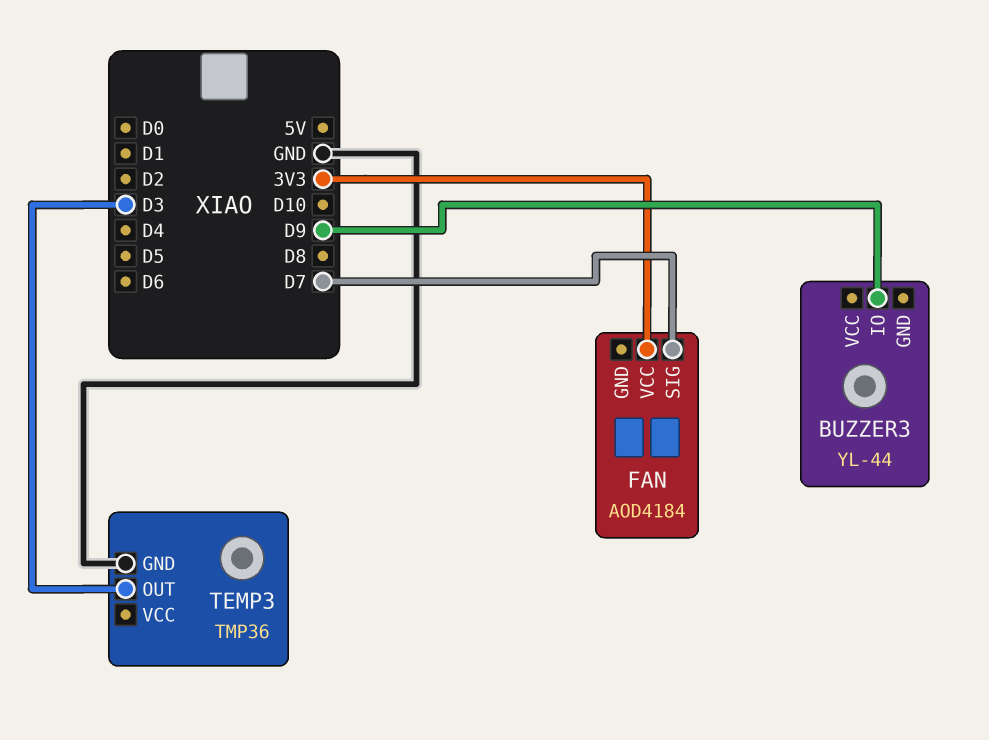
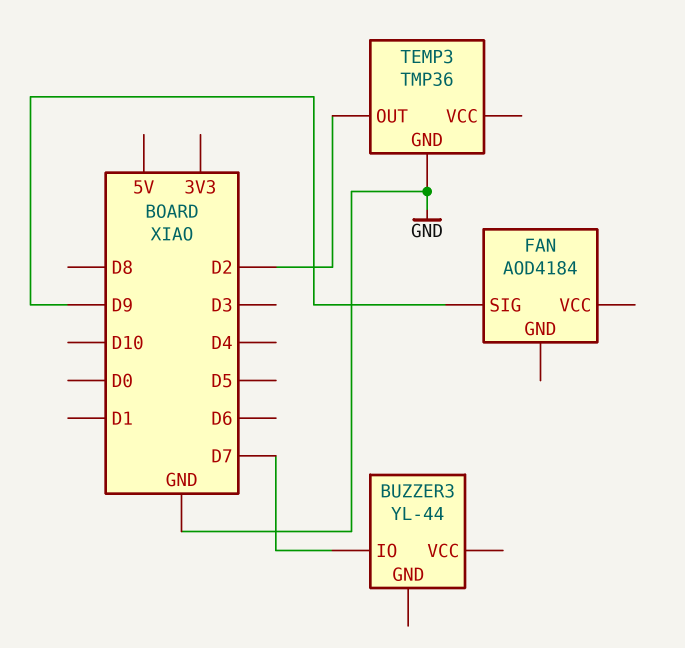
BUZZER3 pin IO: D9 -> D7
FAN pin SIG: D7 -> D9
FAN pin VCC: 3V3 -> none
TEMP3 pin OUT: D3 -> D2

